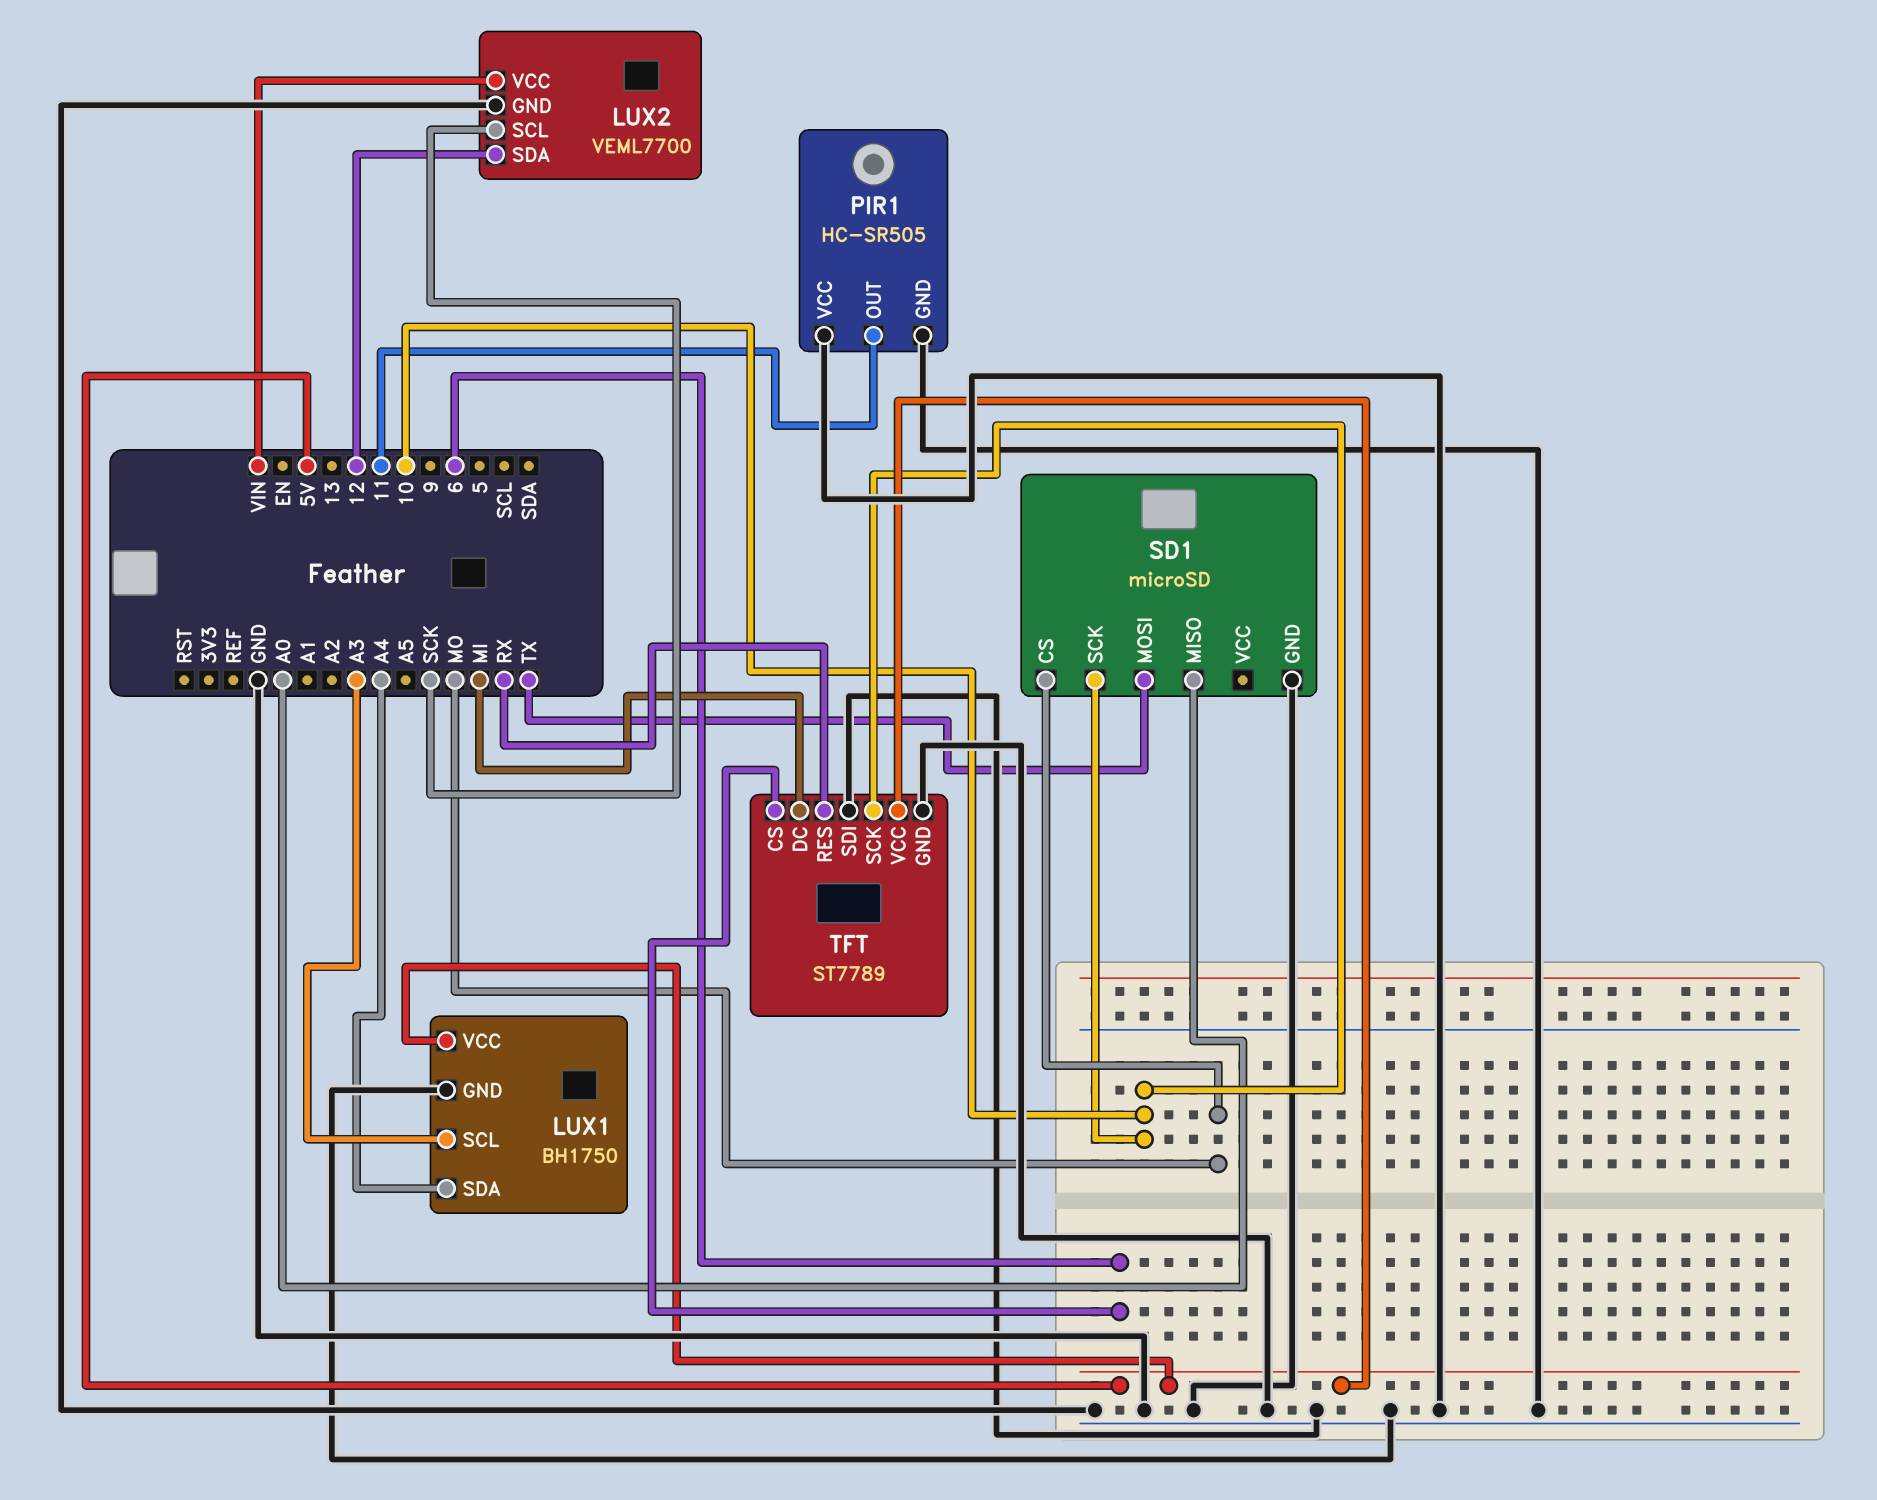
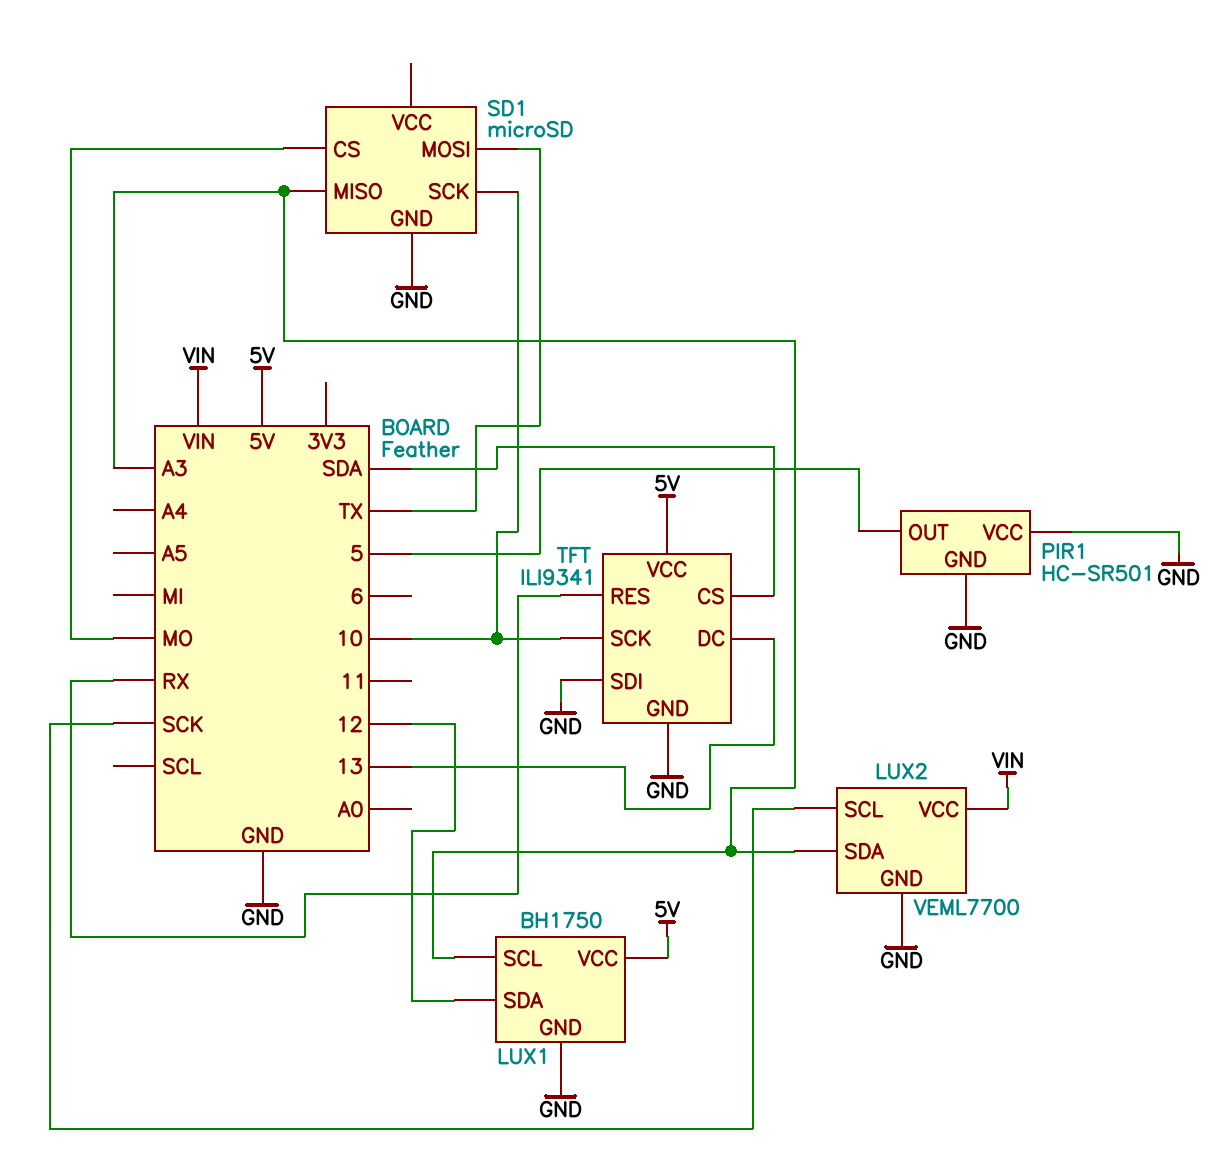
LUX1 pin SDA: A4 -> 12
LUX2 pin SDA: 12 -> A3
PIR1: HC-SR505 -> HC-SR501
PIR1 pin OUT: 11 -> 5
SD1 pin MISO: A0 -> A3
TFT: ST7789 -> ILI9341
TFT pin CS: 6 -> SDA
TFT pin DC: MI -> 13

